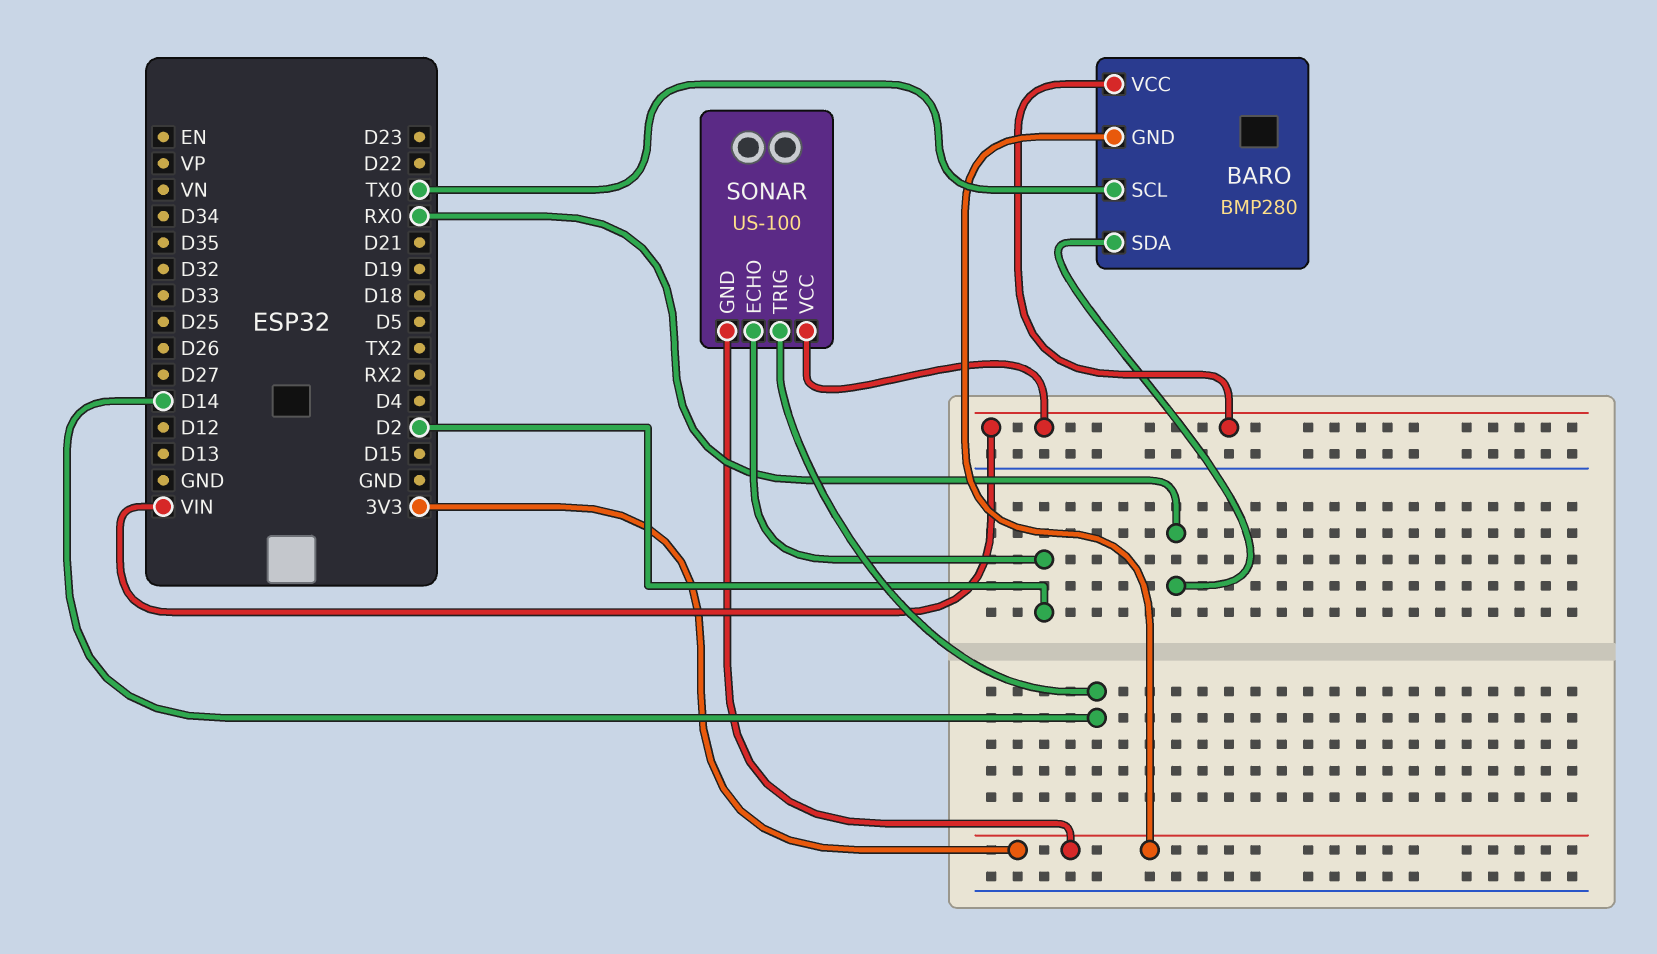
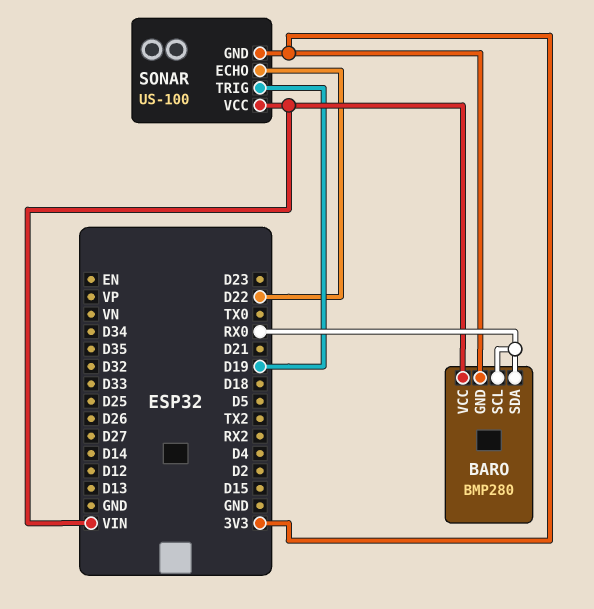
BARO pin SCL: TX0 -> RX0
SONAR pin ECHO: D2 -> D22
SONAR pin TRIG: D14 -> D19

